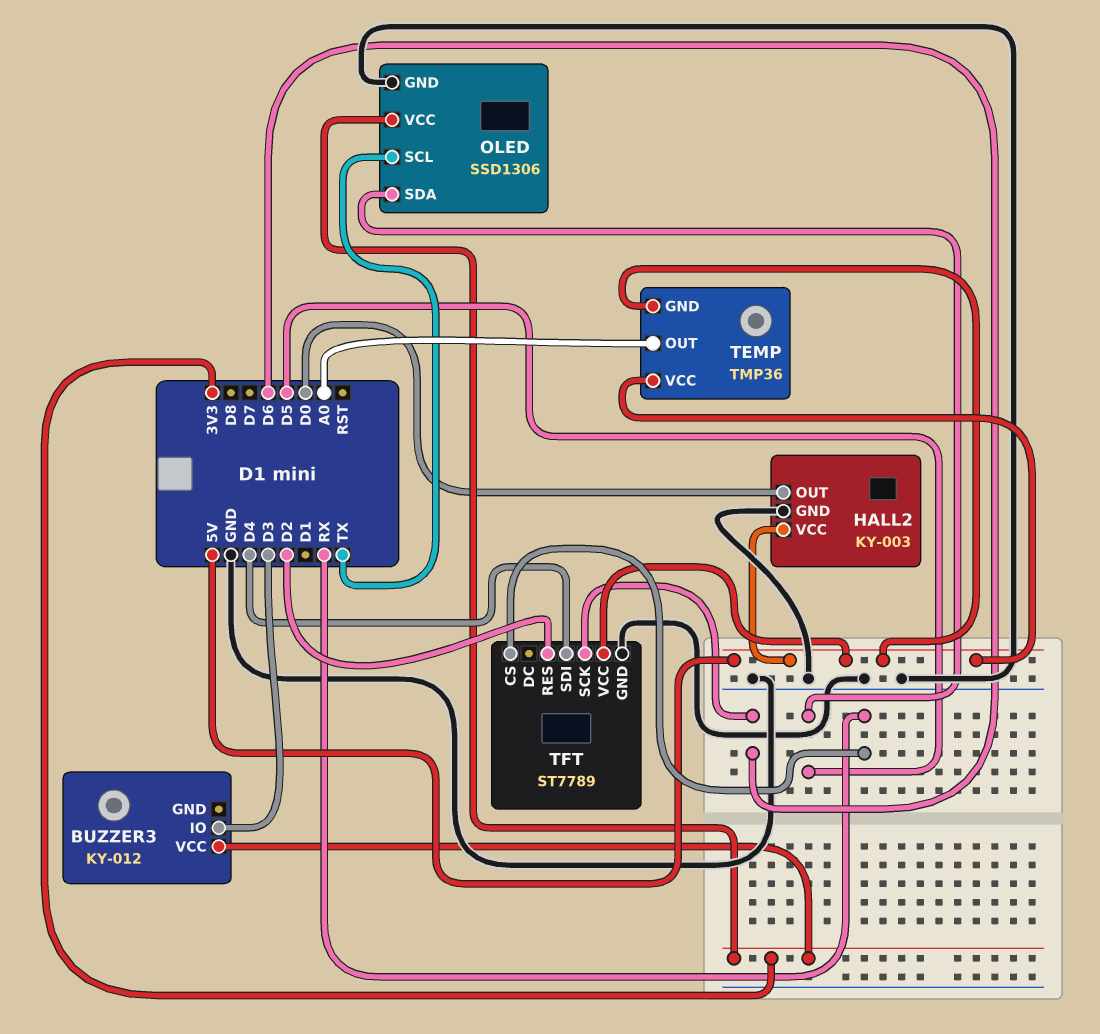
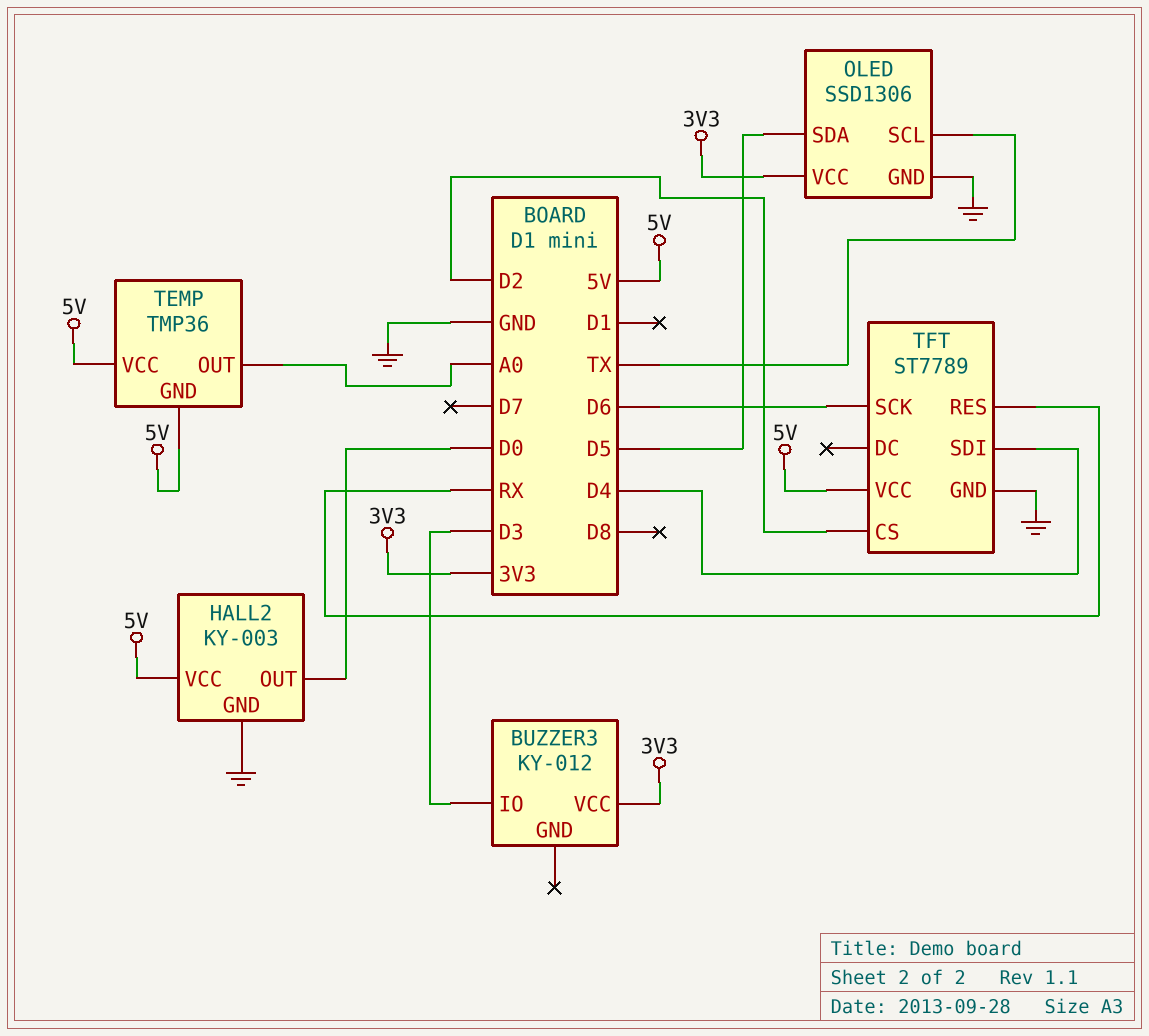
TFT pin CS: RX -> D2
TFT pin RES: D2 -> RX

